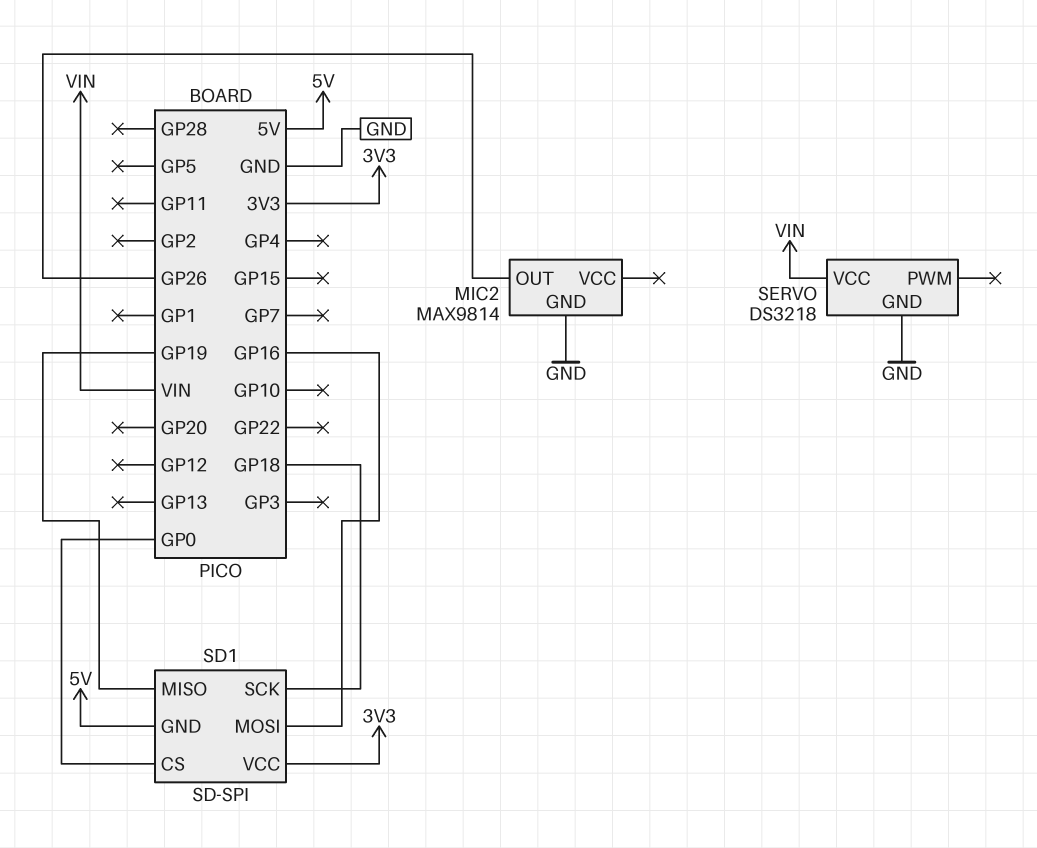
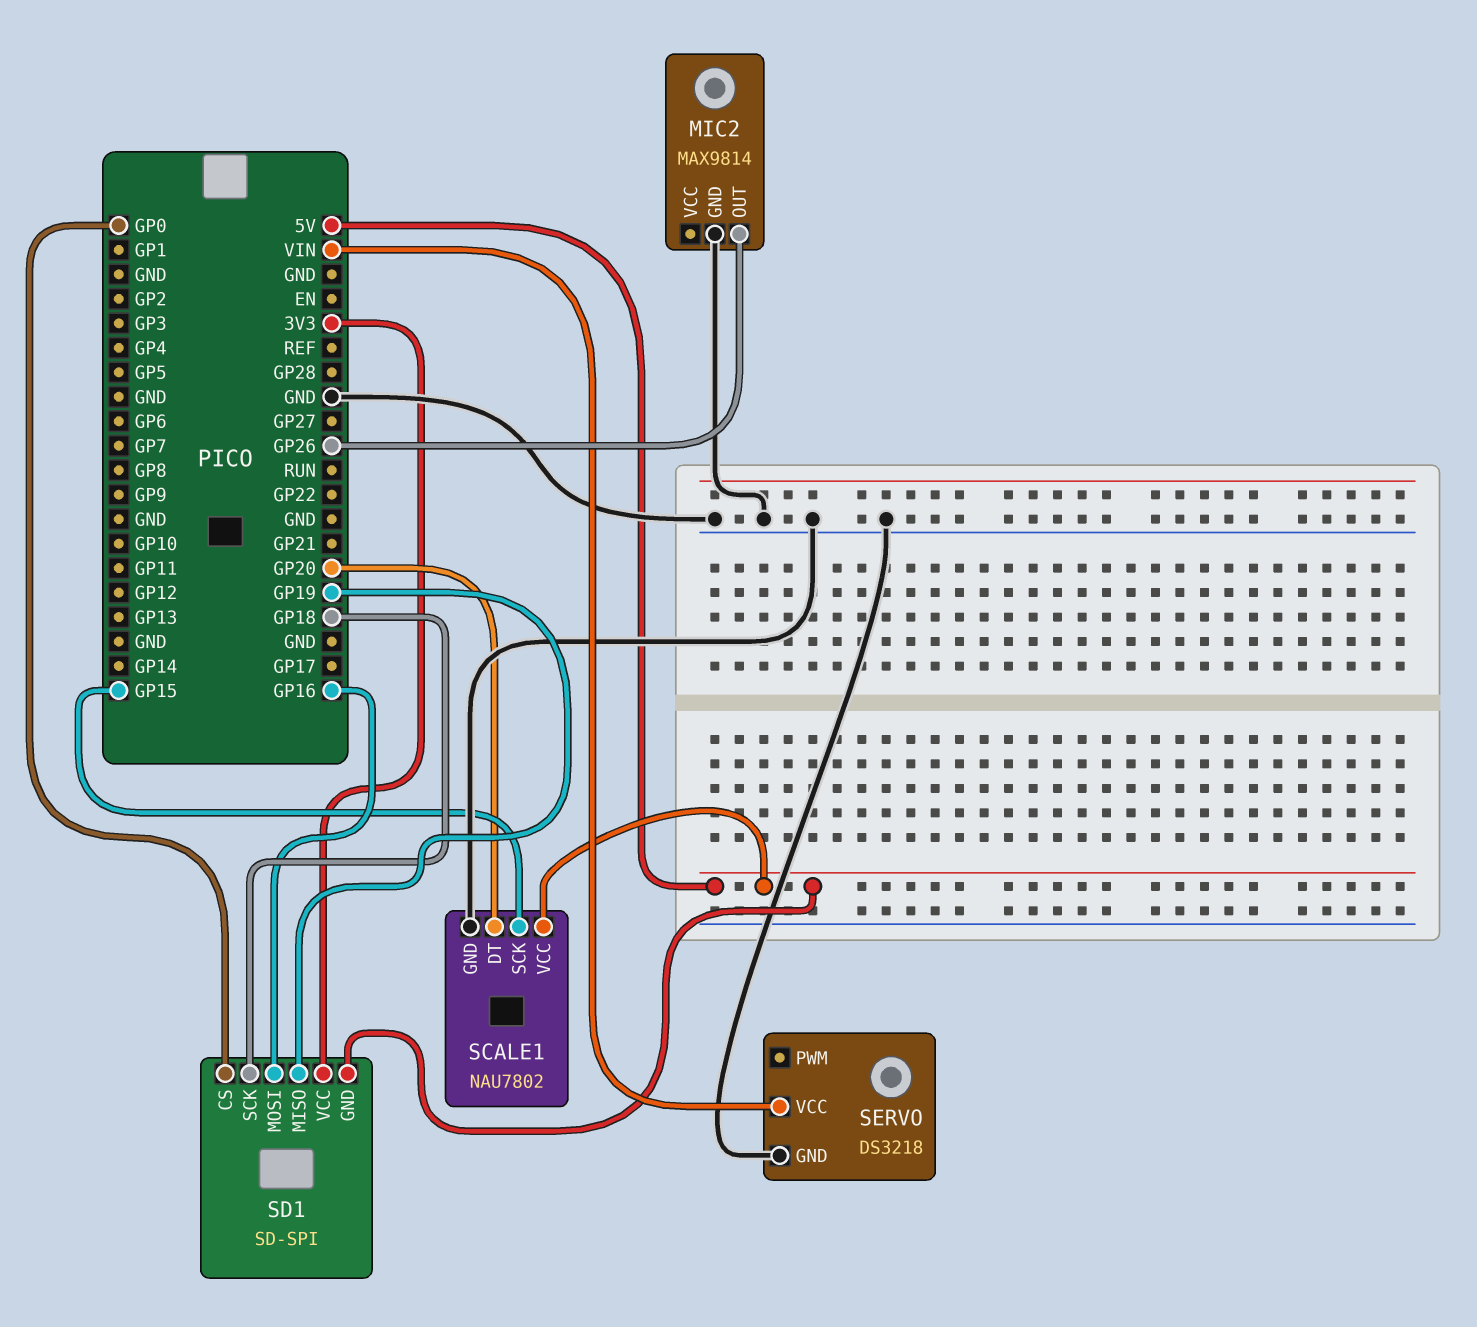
SCALE1: none -> NAU7802
SCALE1 pin DT: none -> GP20
SCALE1 pin GND: none -> GND
SCALE1 pin SCK: none -> GP15
SCALE1 pin VCC: none -> 5V

